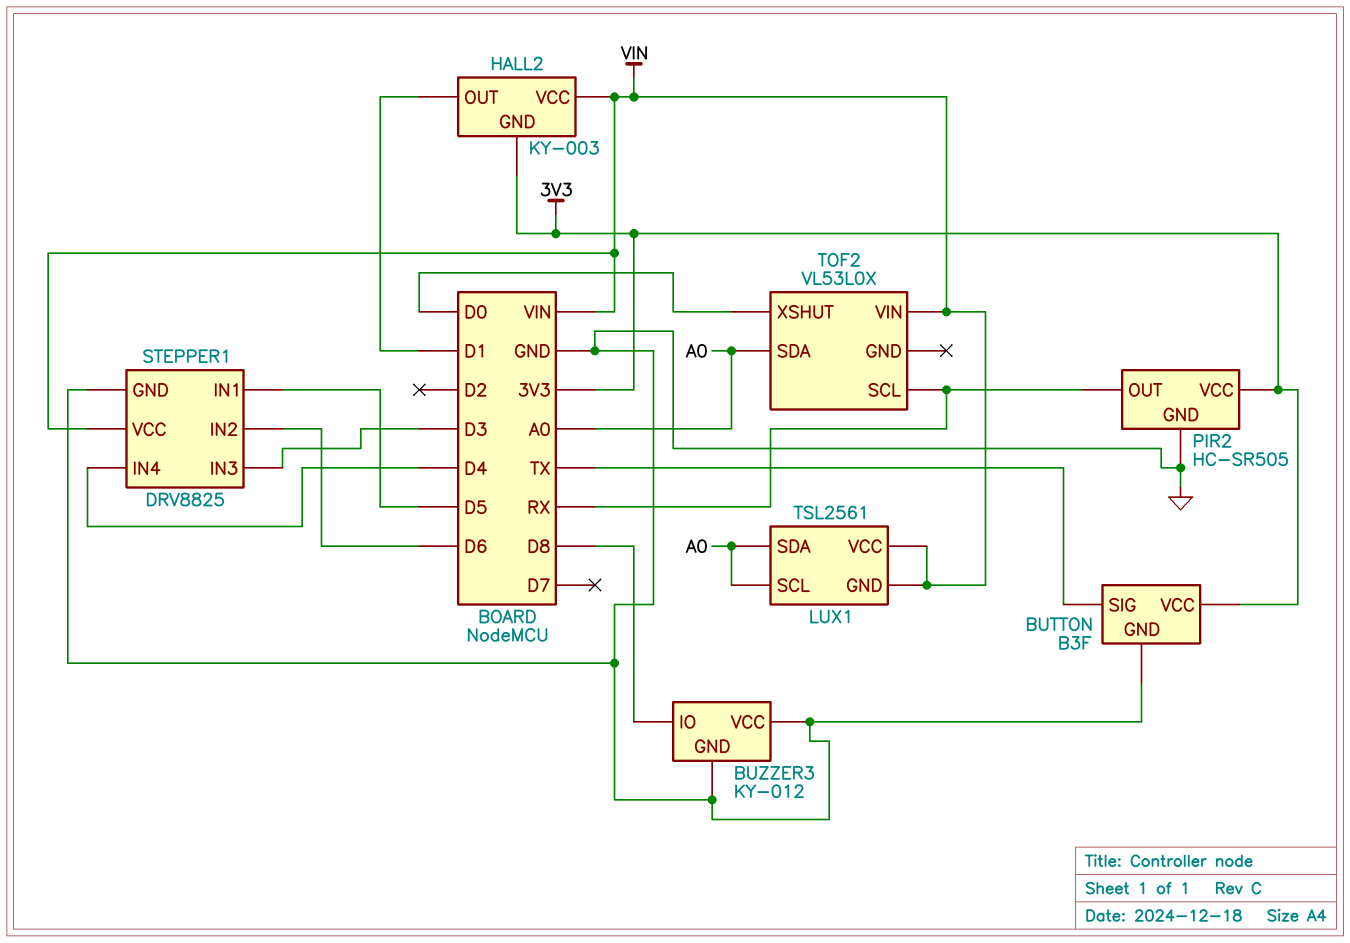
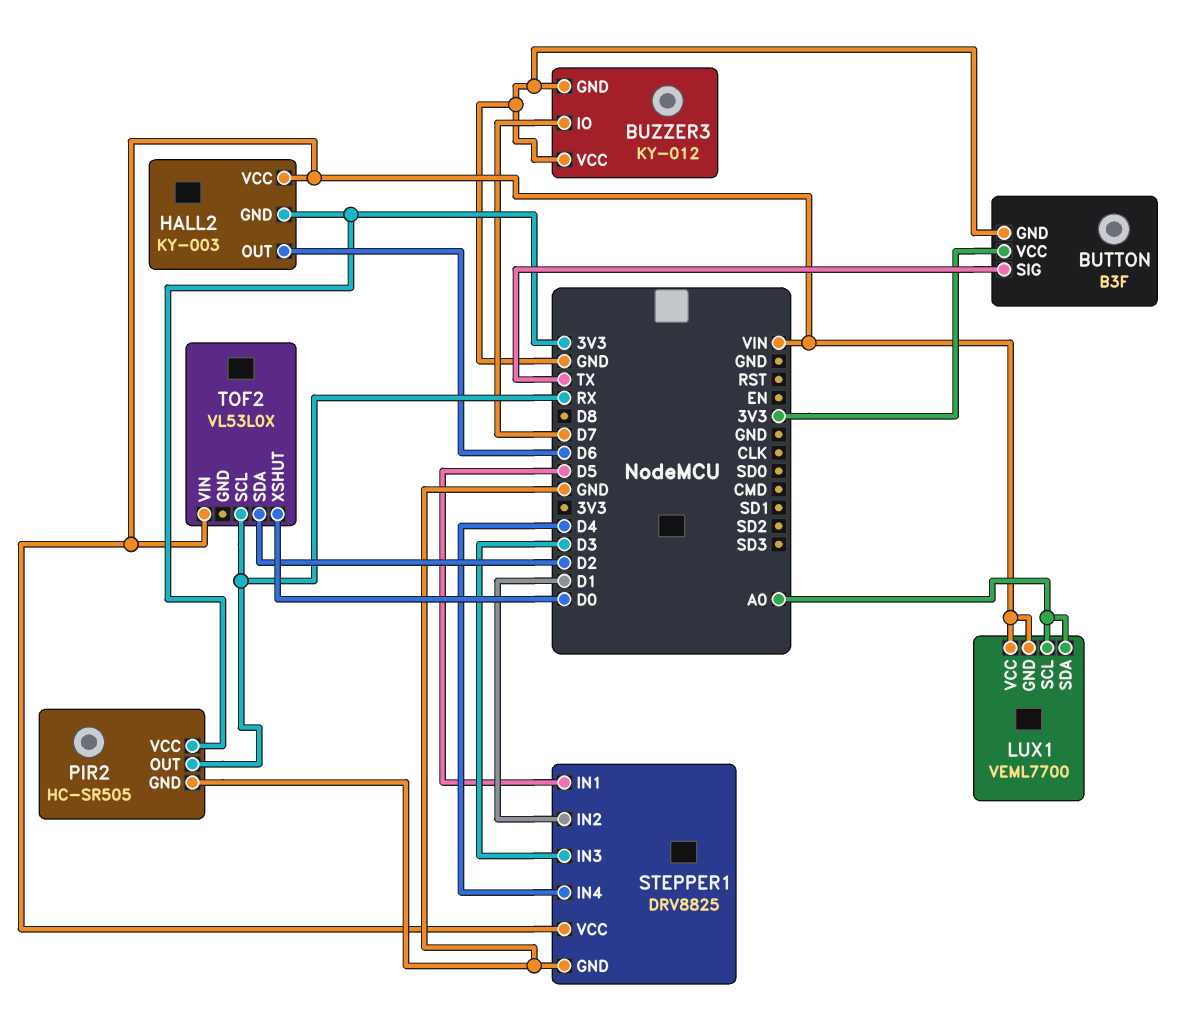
BUZZER3 pin IO: D8 -> D7
HALL2 pin OUT: D1 -> D6
LUX1: TSL2561 -> VEML7700
STEPPER1 pin IN2: D6 -> D1
TOF2 pin SDA: A0 -> D2

